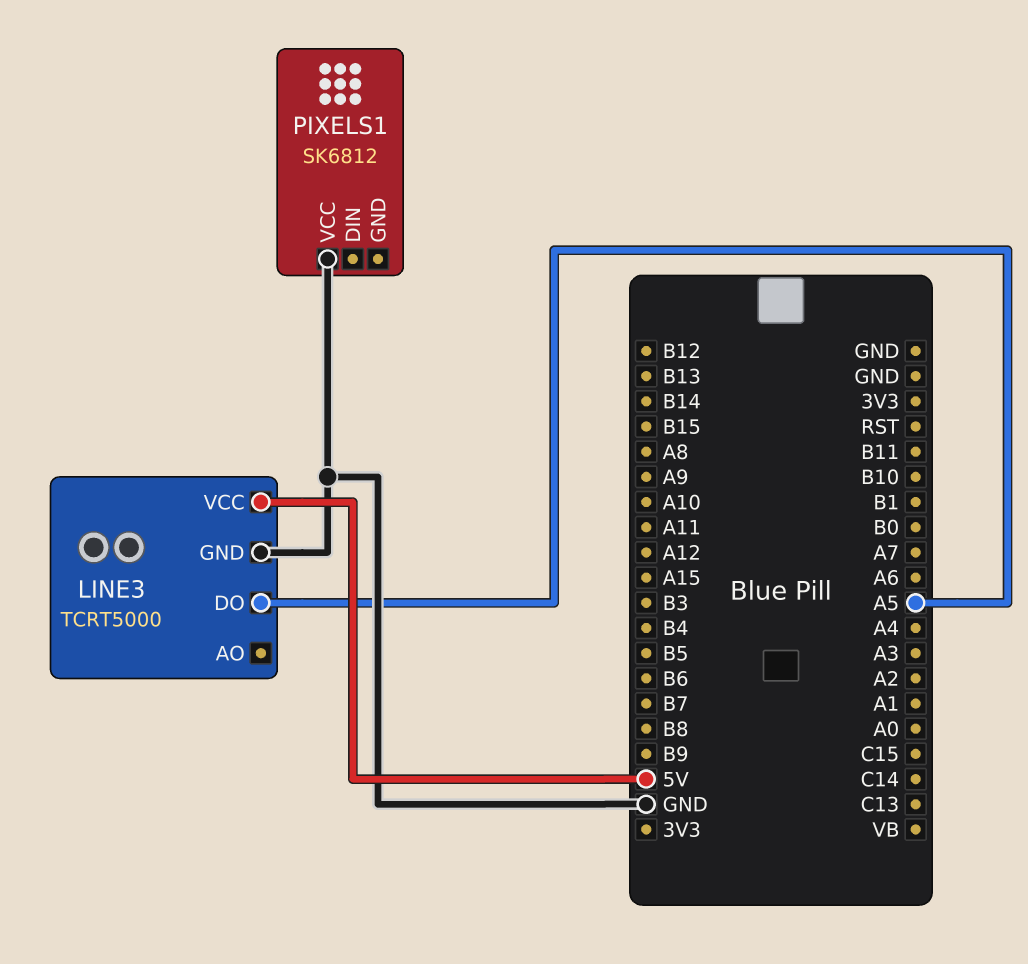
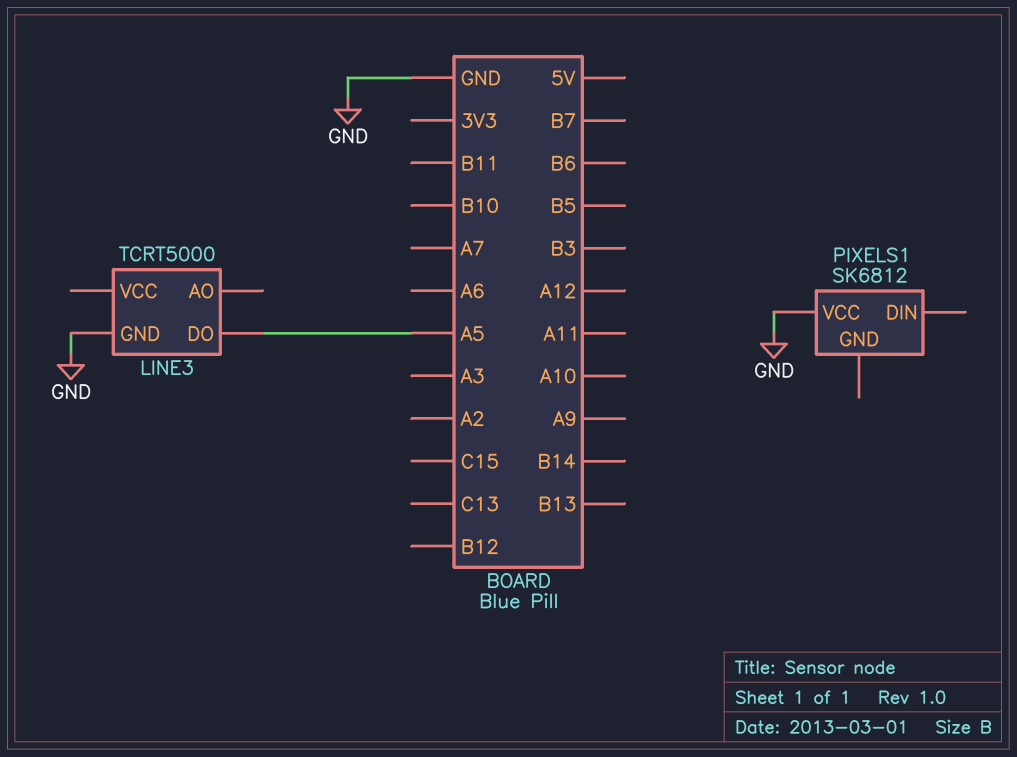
LINE3 pin VCC: 5V -> none

